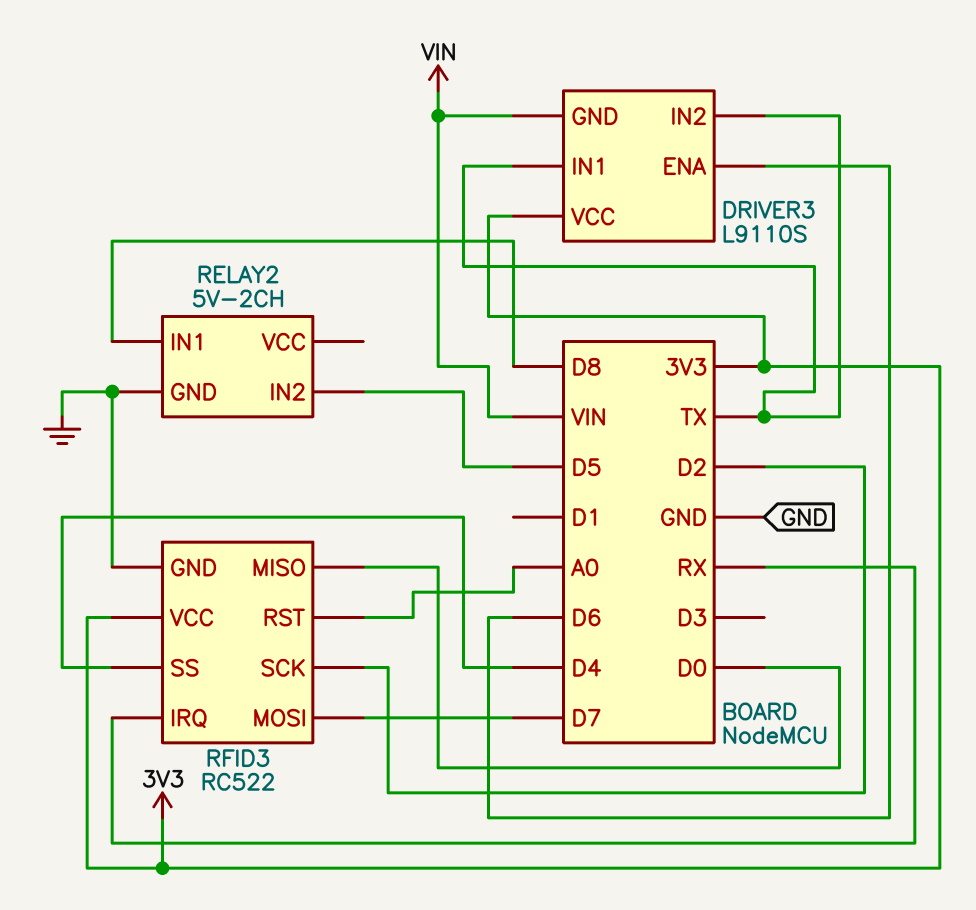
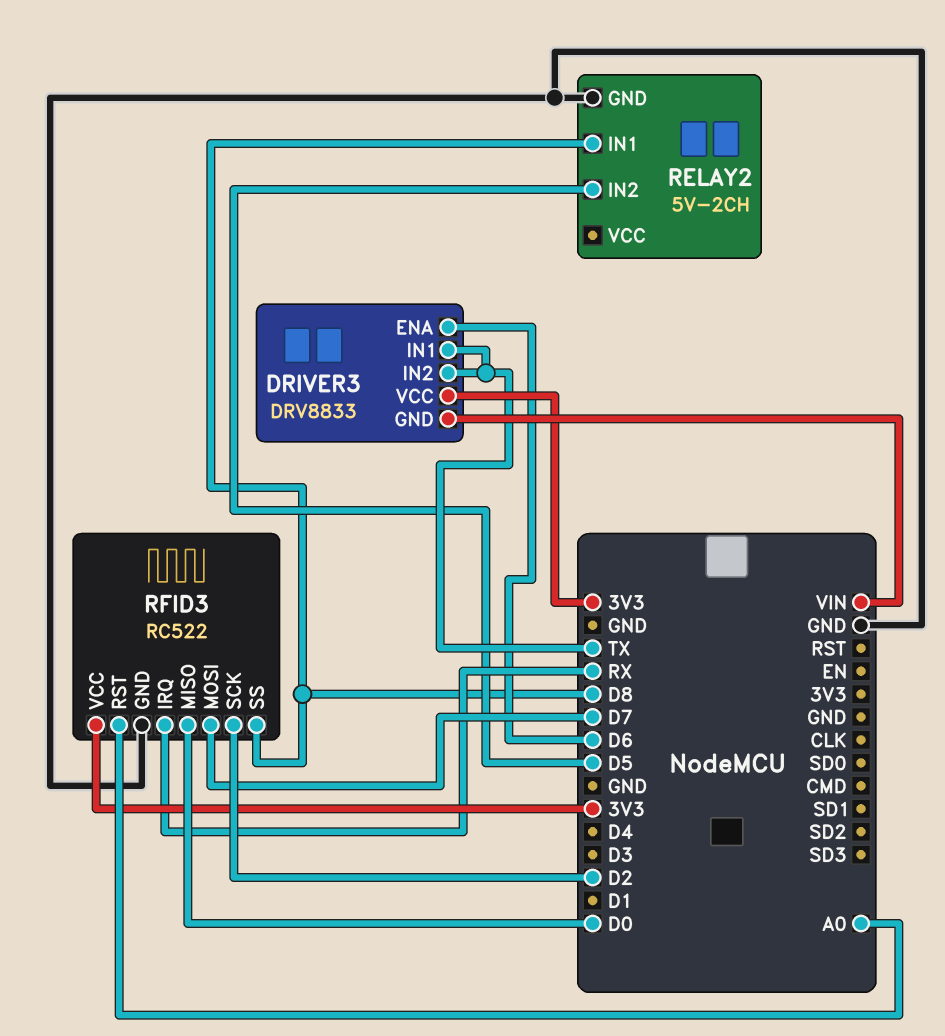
DRIVER3: L9110S -> DRV8833
RFID3 pin SS: D4 -> D8

